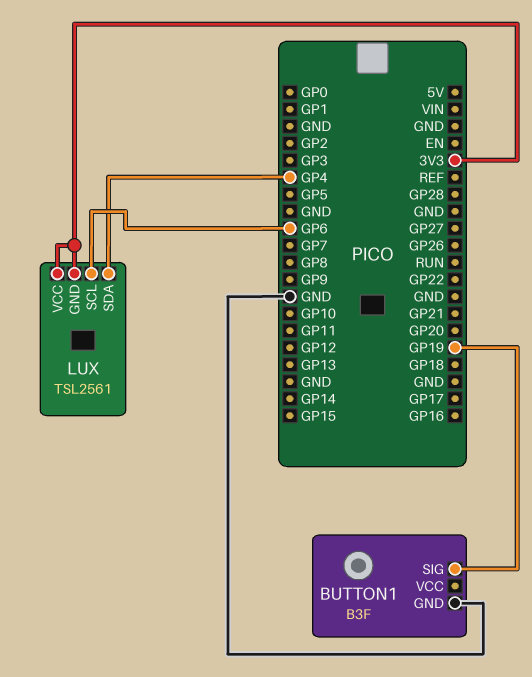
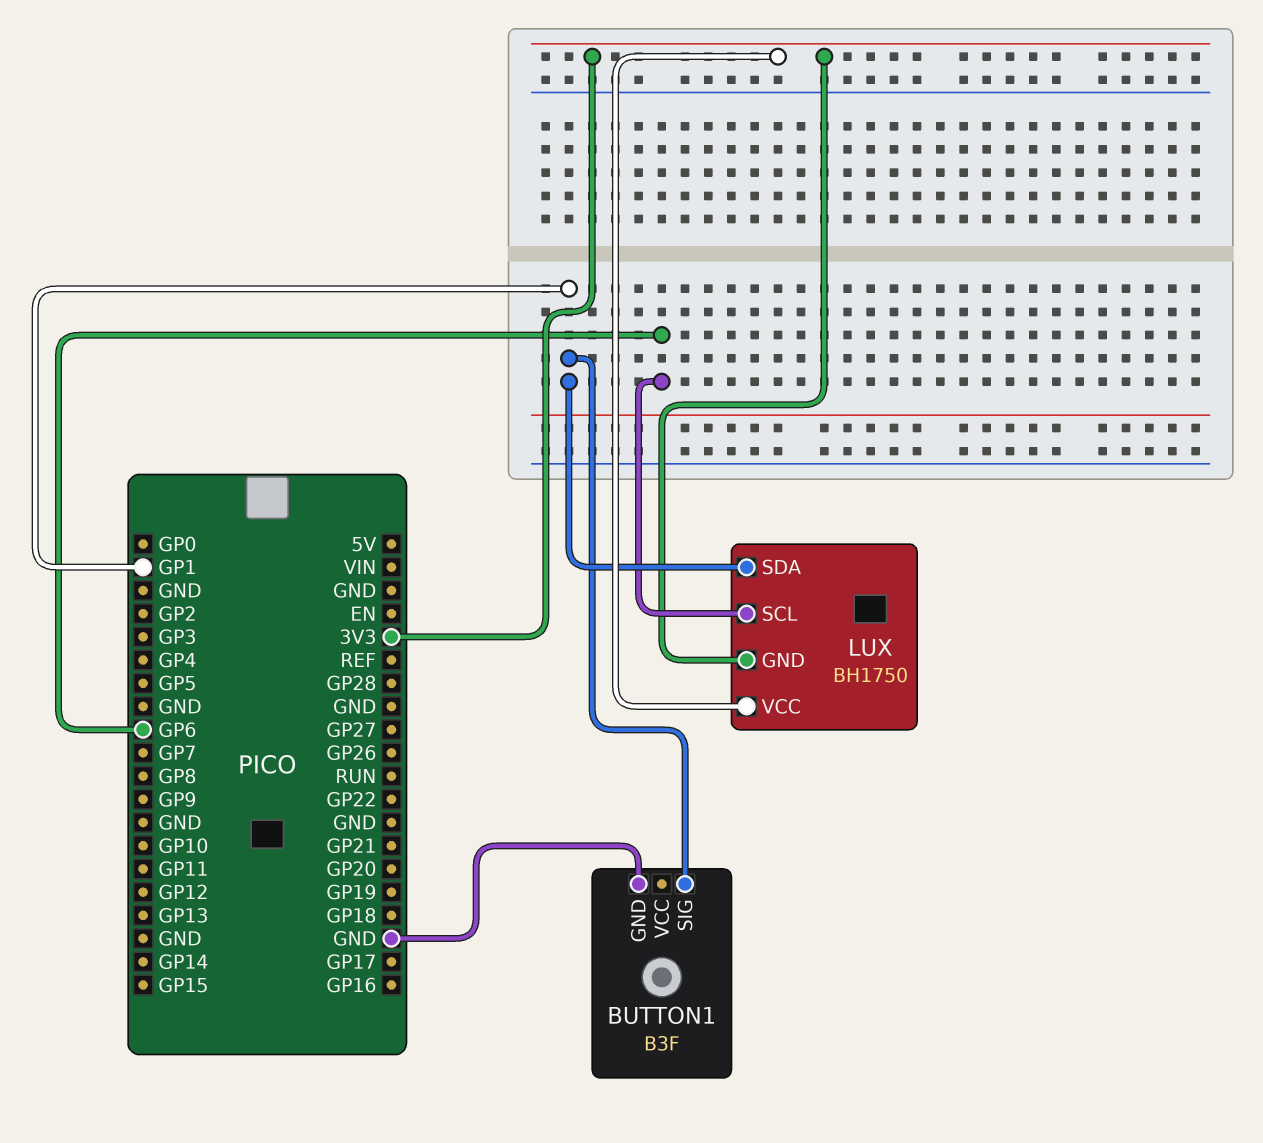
BUTTON1 pin SIG: GP19 -> GP1
LUX: TSL2561 -> BH1750
LUX pin SDA: GP4 -> GP1

